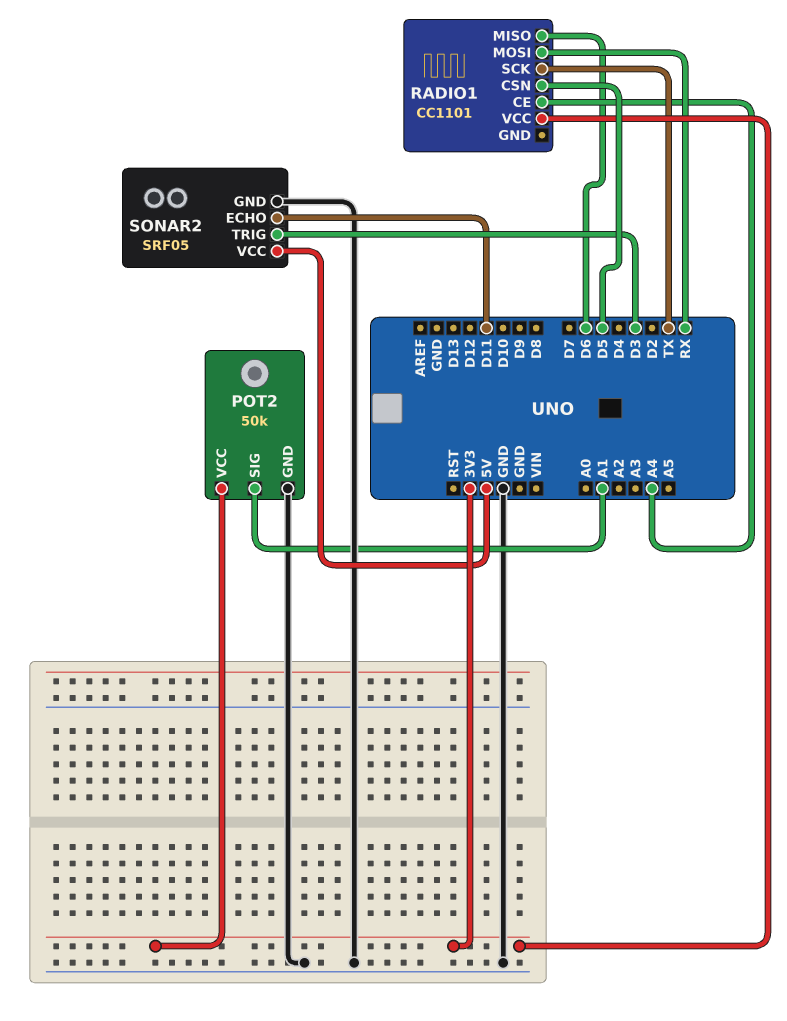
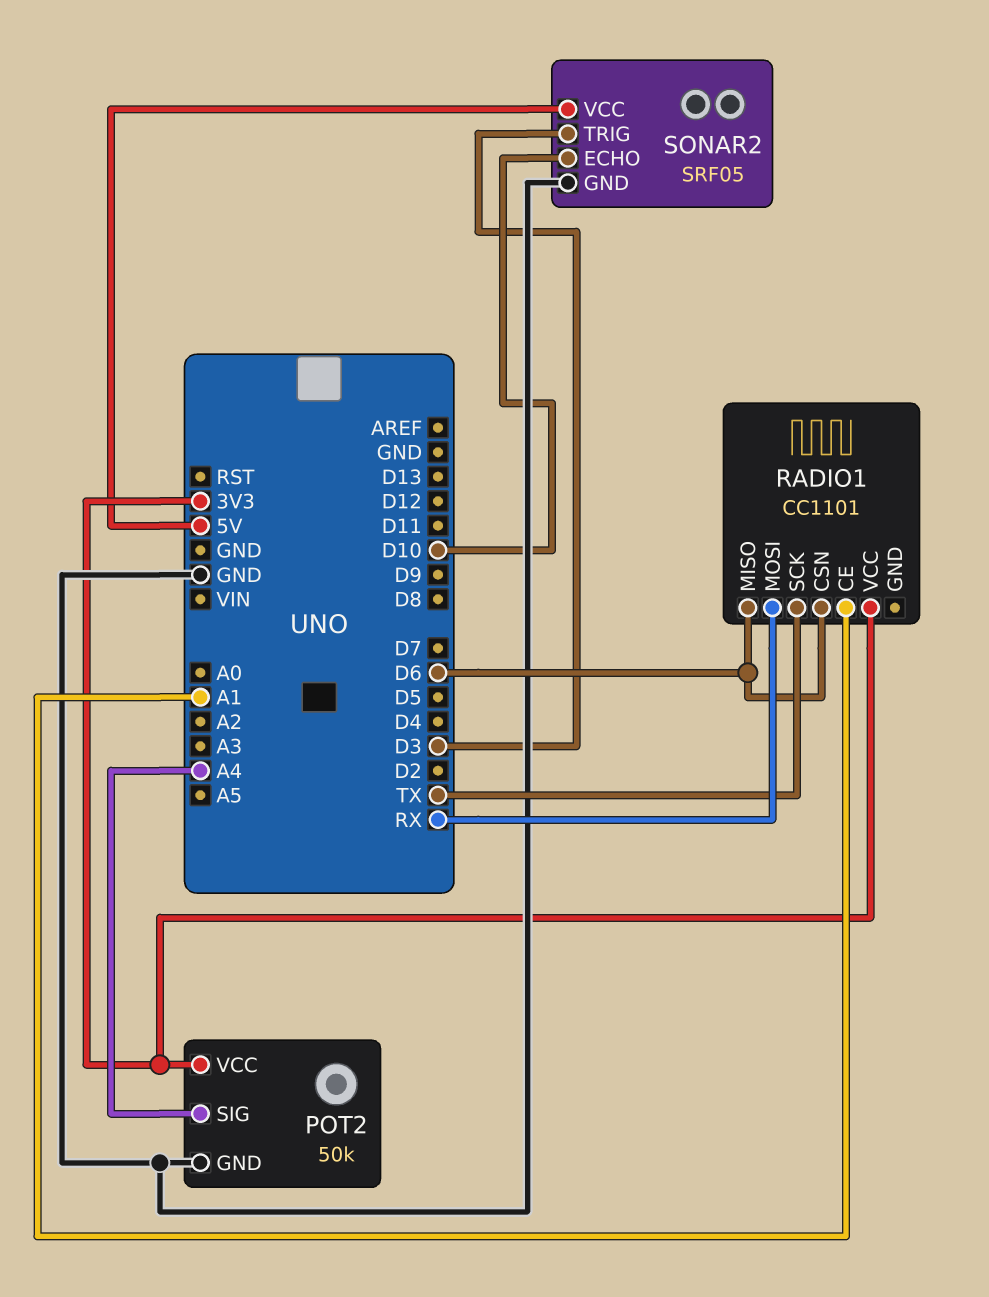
POT2 pin SIG: A1 -> A4
RADIO1 pin CE: A4 -> A1
RADIO1 pin CSN: D5 -> D6
SONAR2 pin ECHO: D11 -> D10

